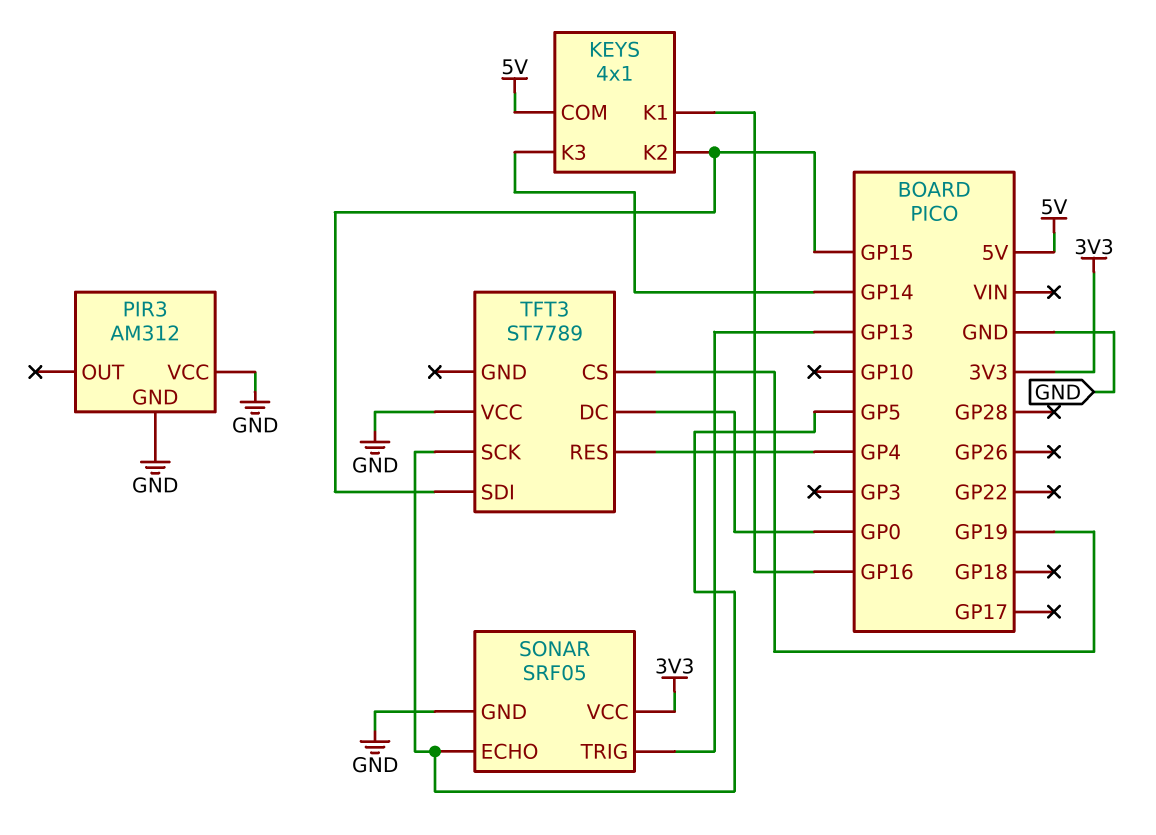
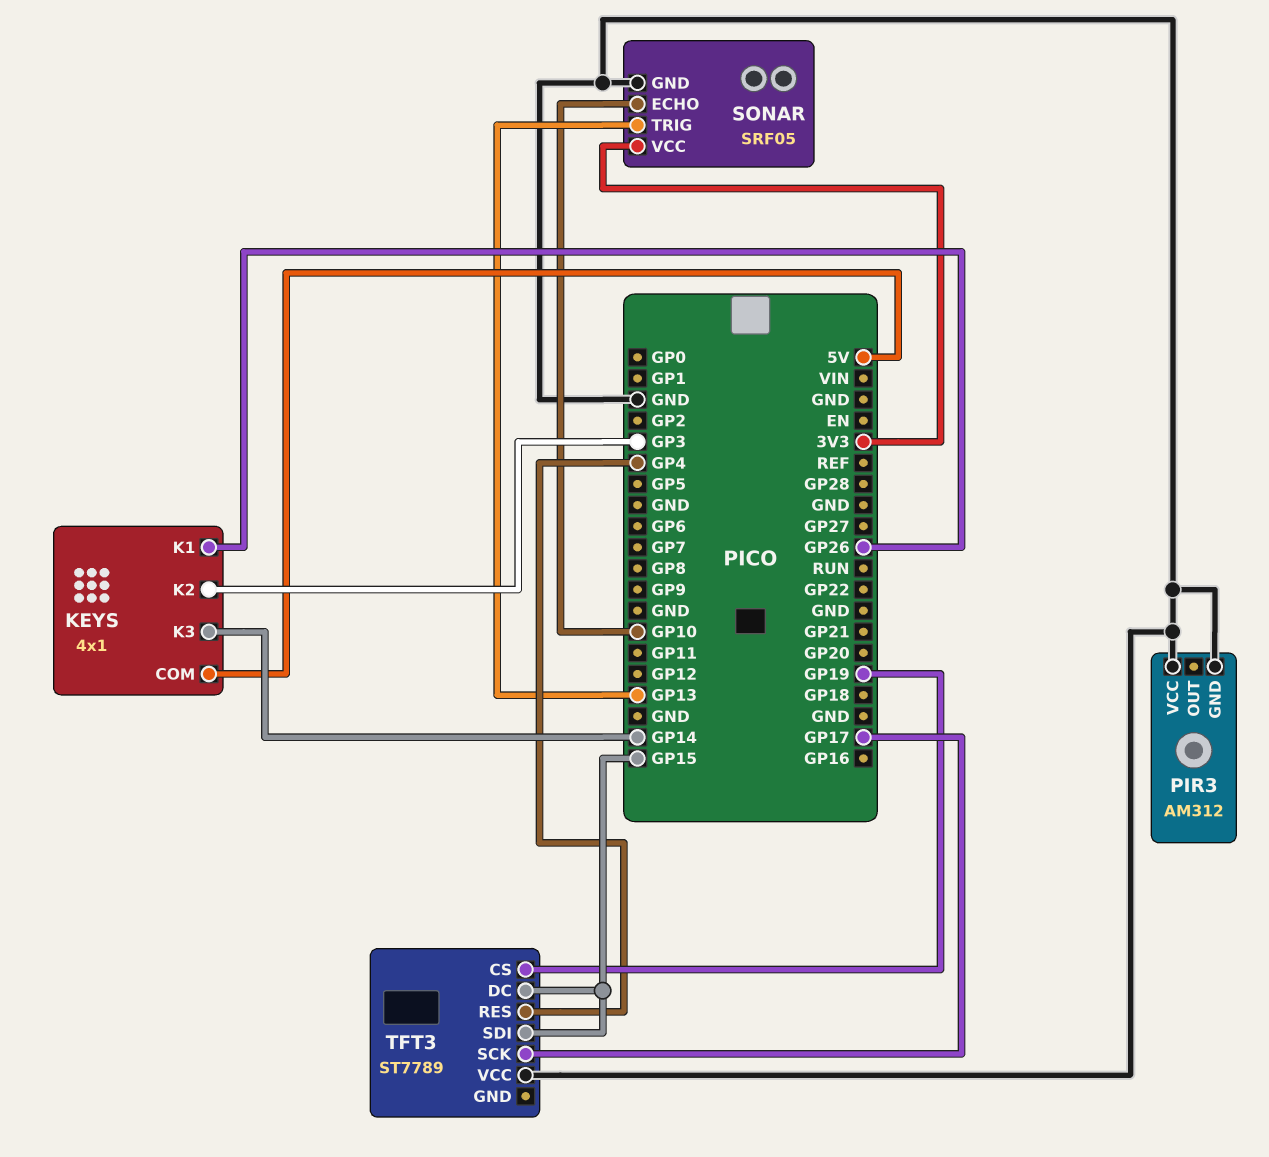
KEYS pin K1: GP16 -> GP26
KEYS pin K2: GP15 -> GP3
SONAR pin ECHO: GP5 -> GP10
TFT3 pin DC: GP0 -> GP15
TFT3 pin SCK: GP5 -> GP17

